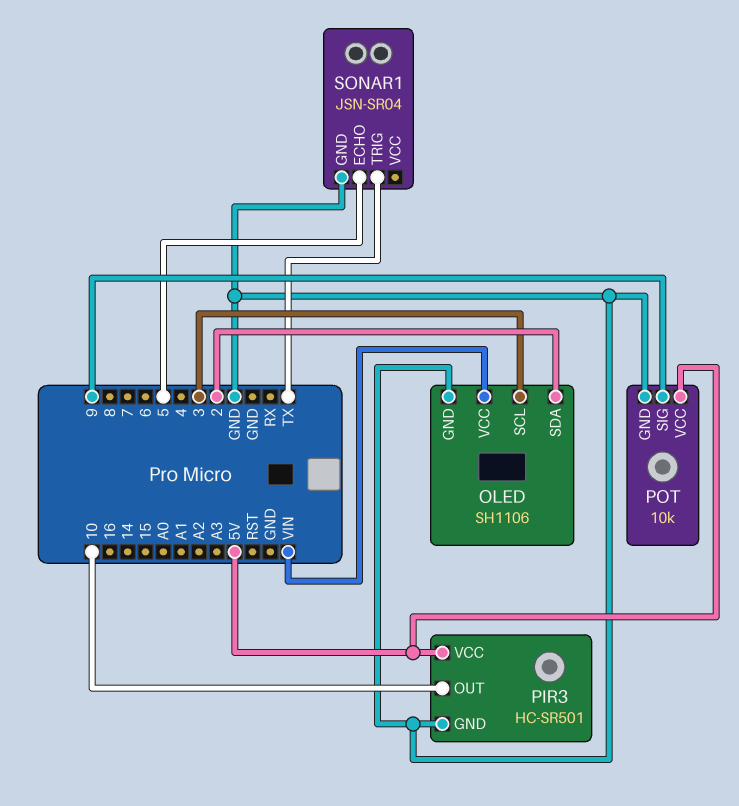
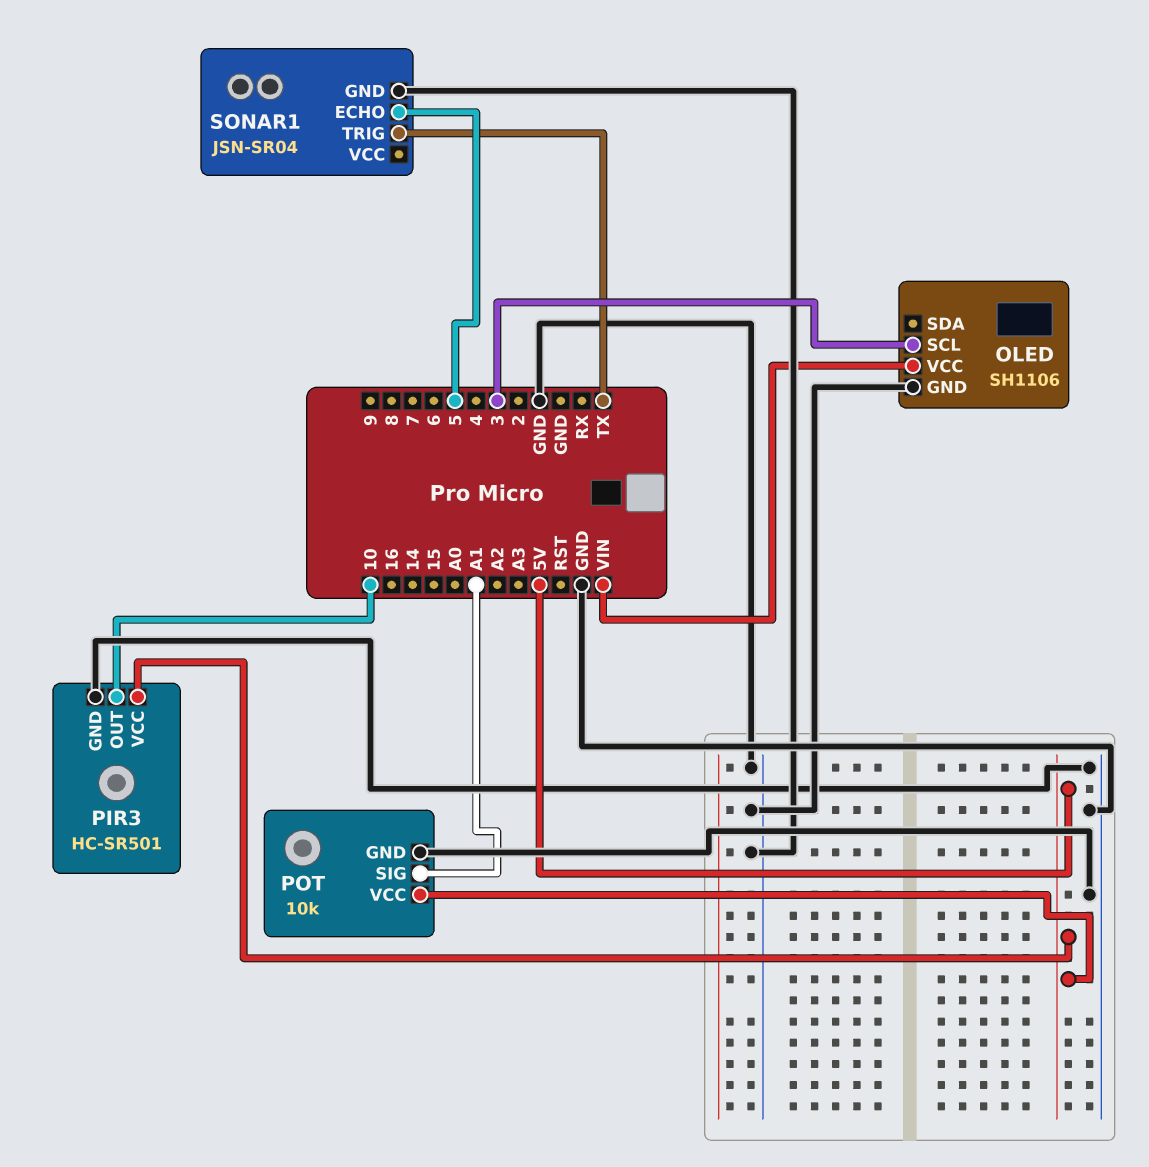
OLED pin SDA: 2 -> none
POT pin SIG: 9 -> A1

